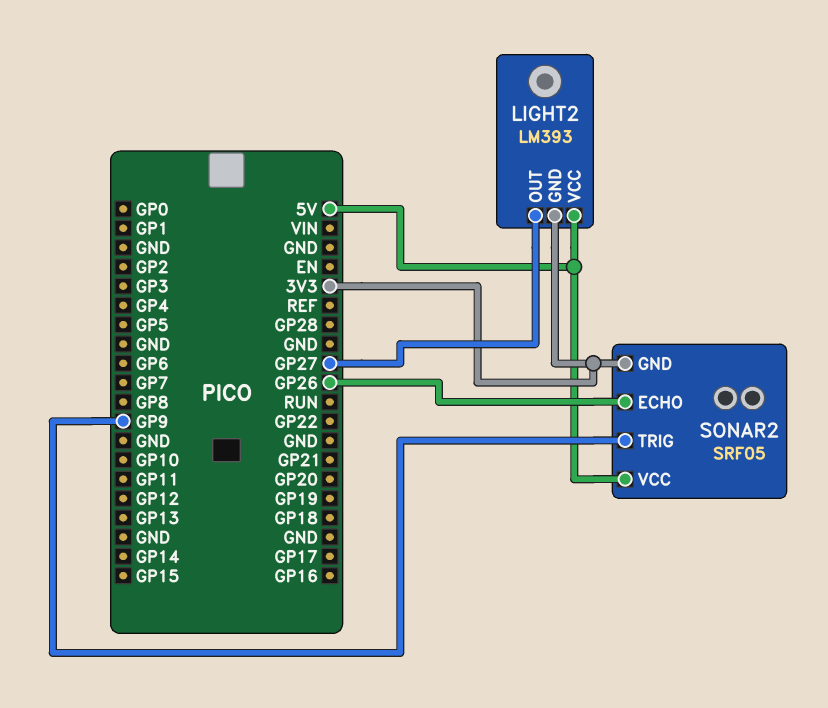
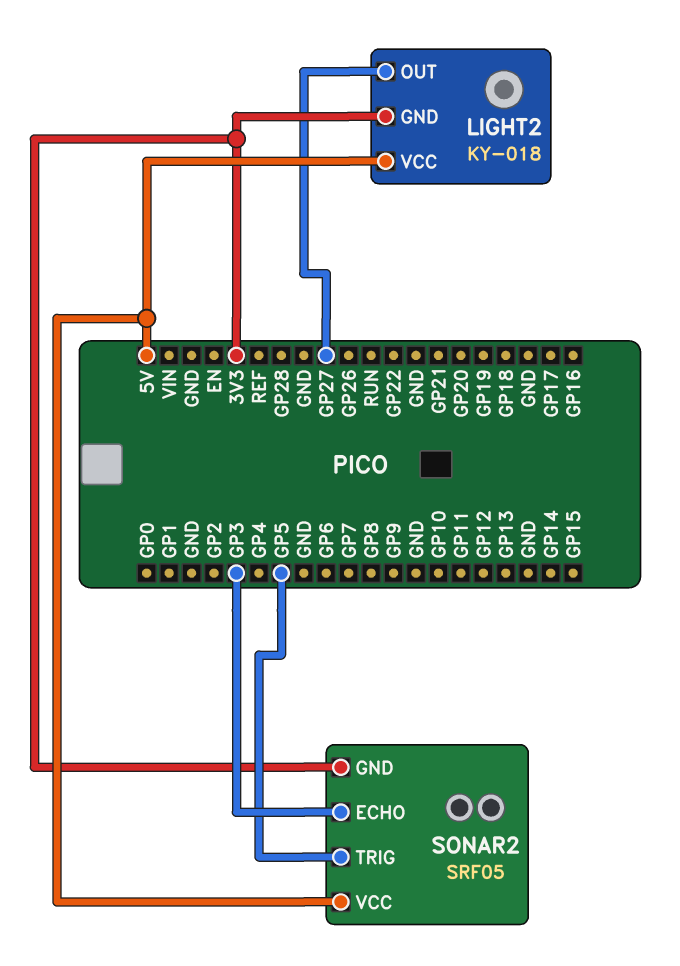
LIGHT2: LM393 -> KY-018
SONAR2 pin ECHO: GP26 -> GP3
SONAR2 pin TRIG: GP9 -> GP5

